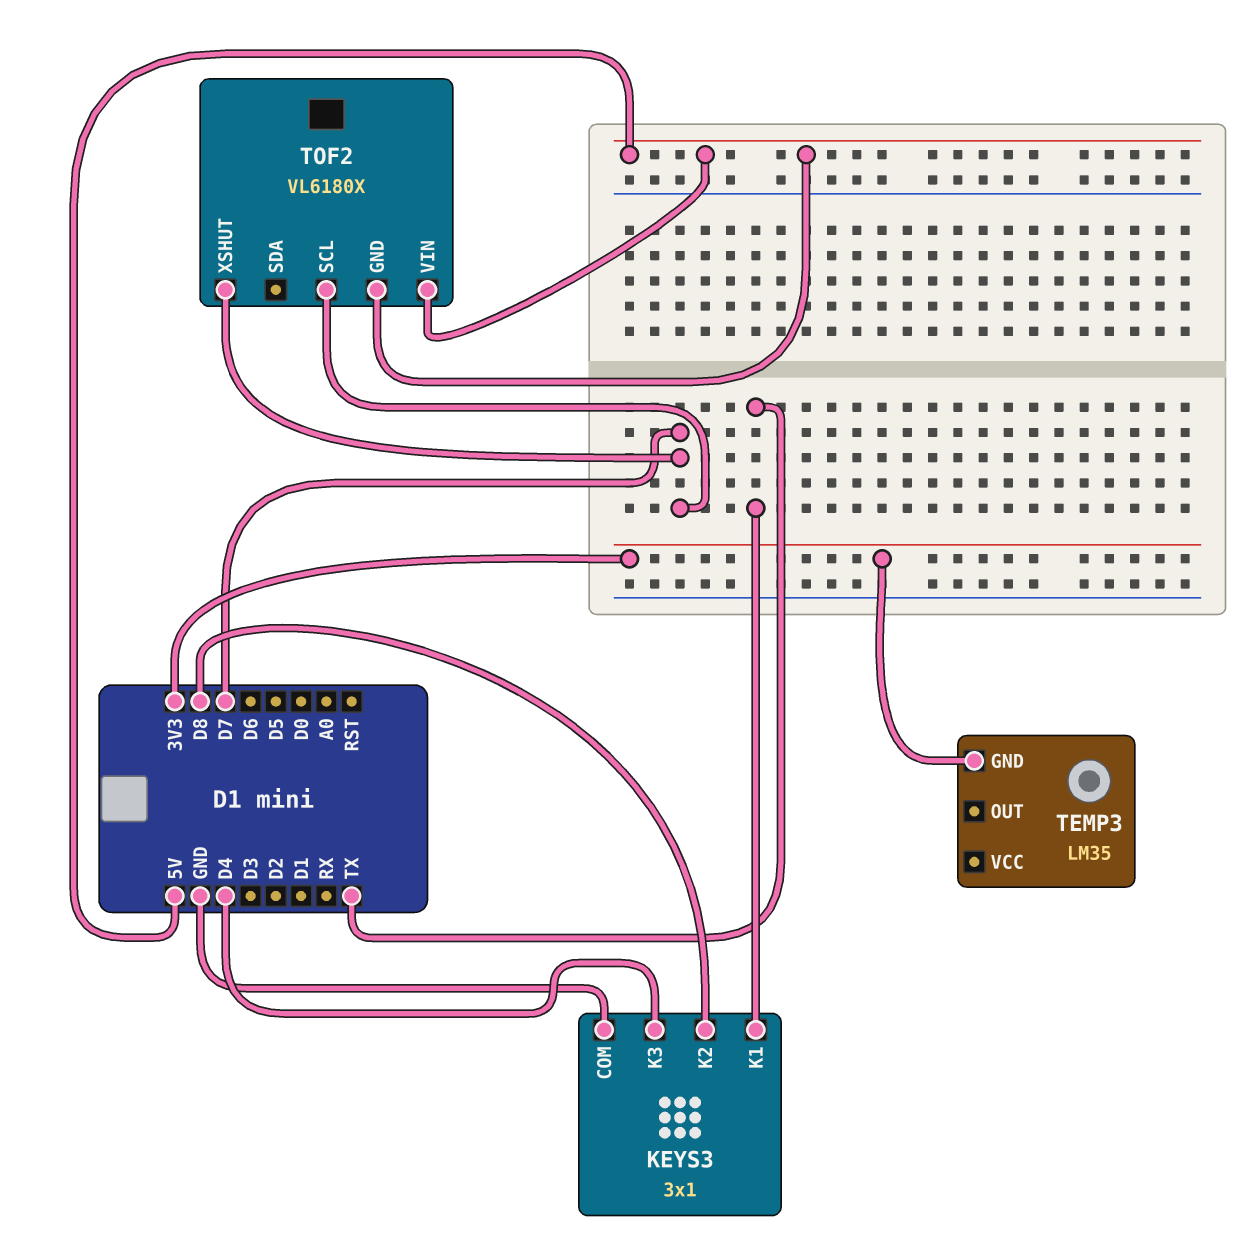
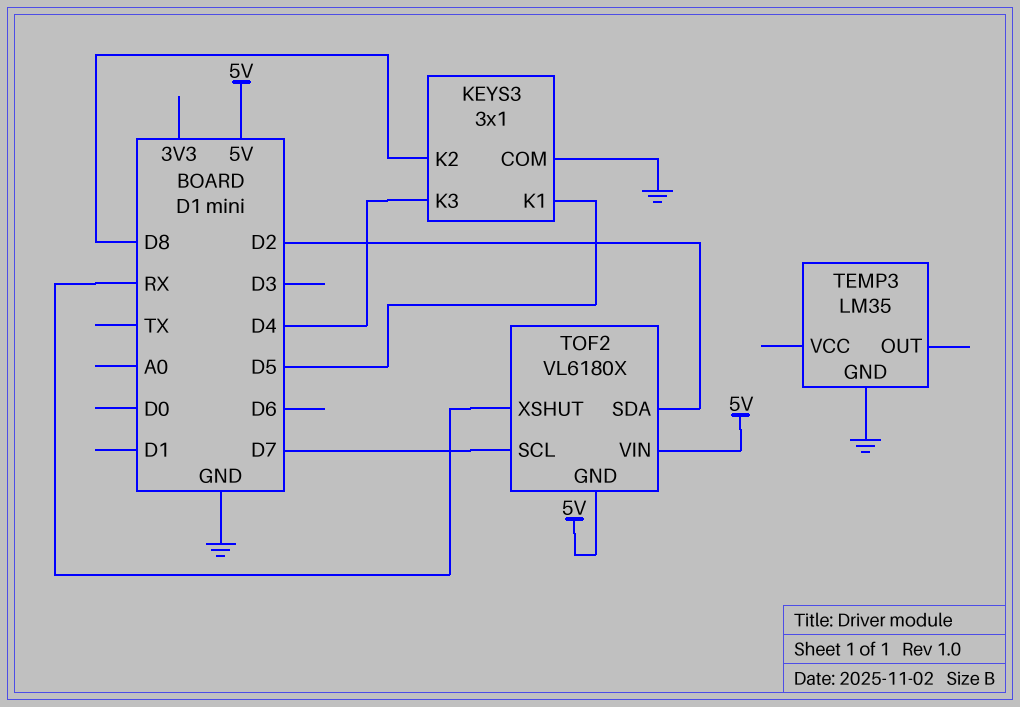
KEYS3 pin K1: TX -> D5
TEMP3 pin GND: 3V3 -> GND
TOF2 pin SDA: none -> D2
TOF2 pin XSHUT: D7 -> RX

